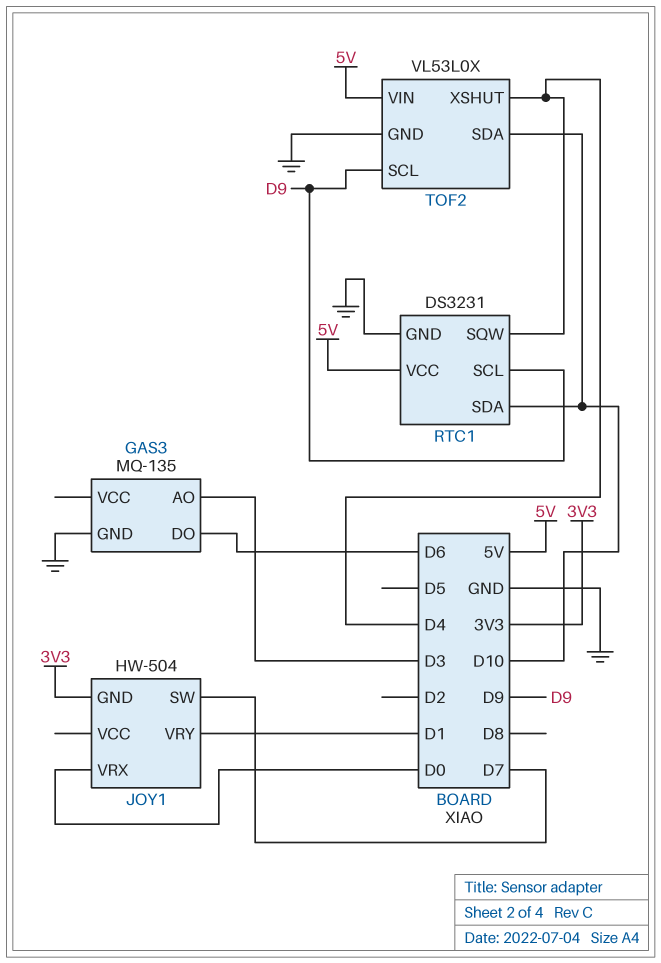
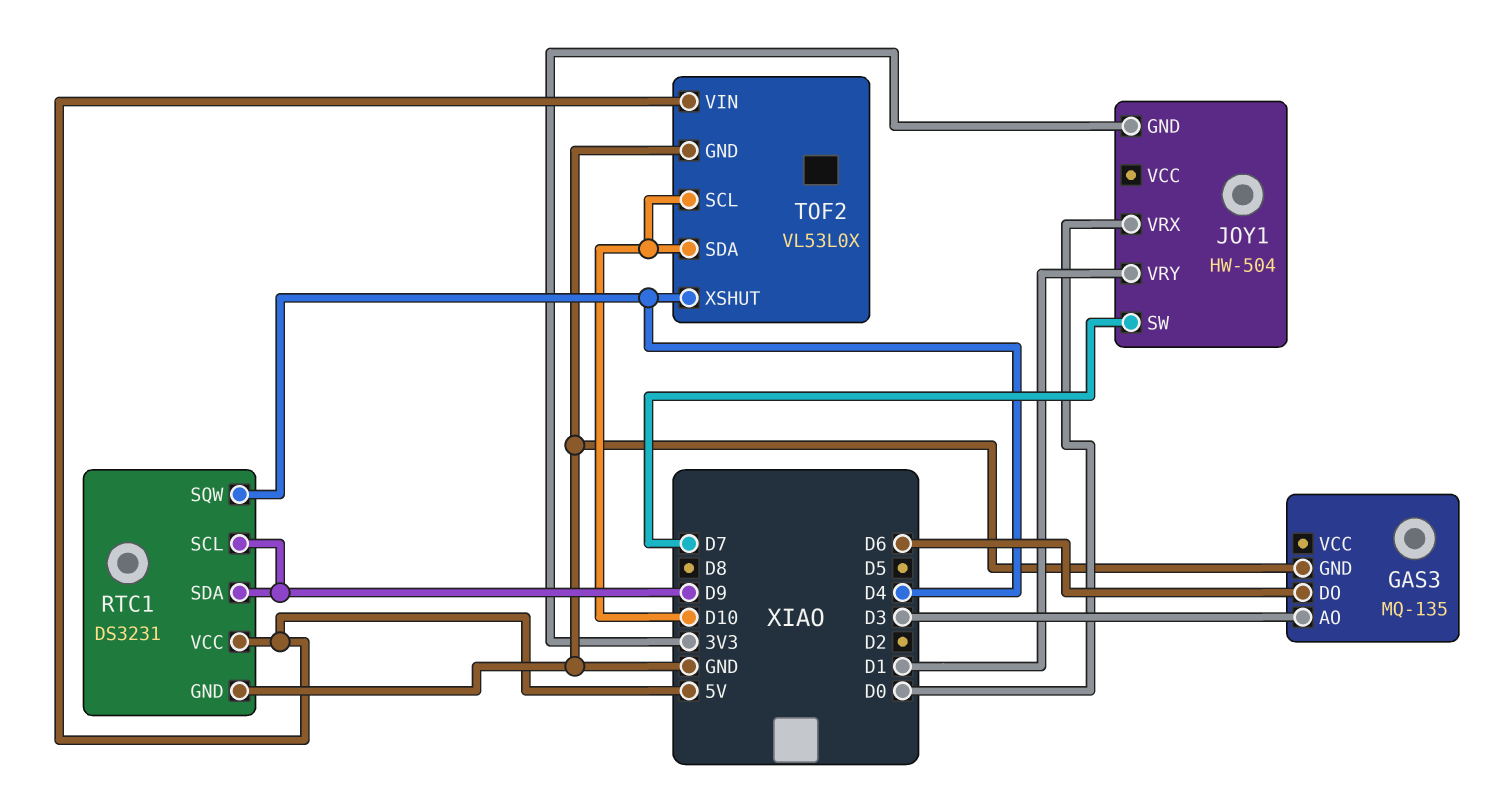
RTC1 pin SDA: D10 -> D9
TOF2 pin SCL: D9 -> D10

